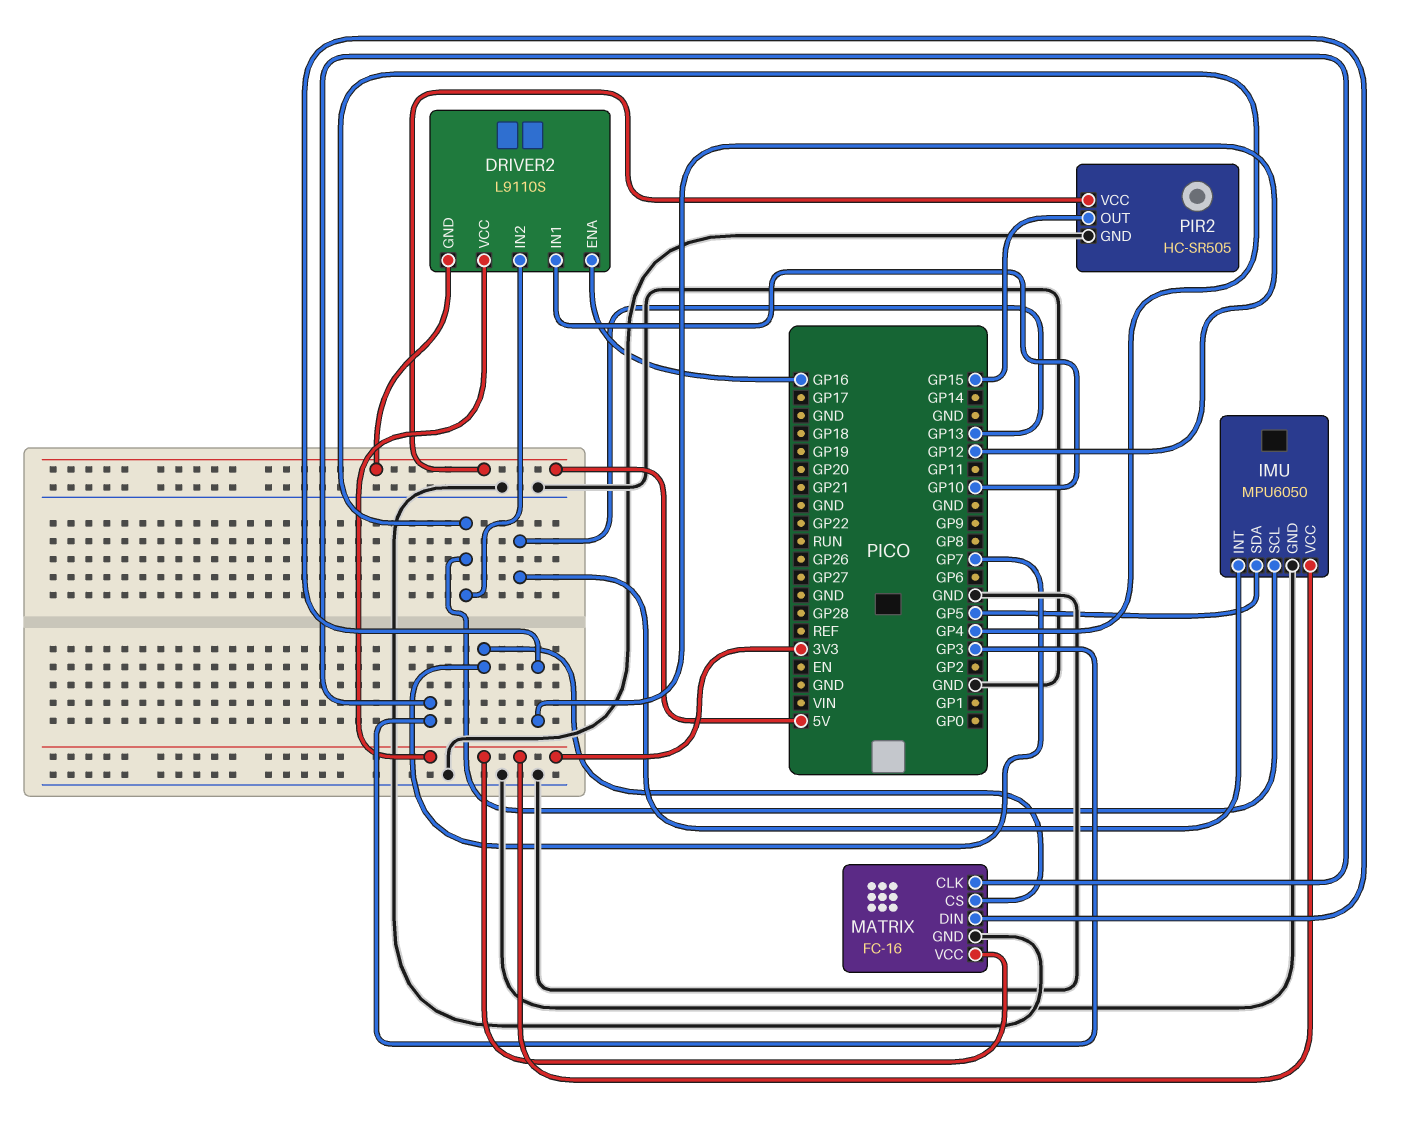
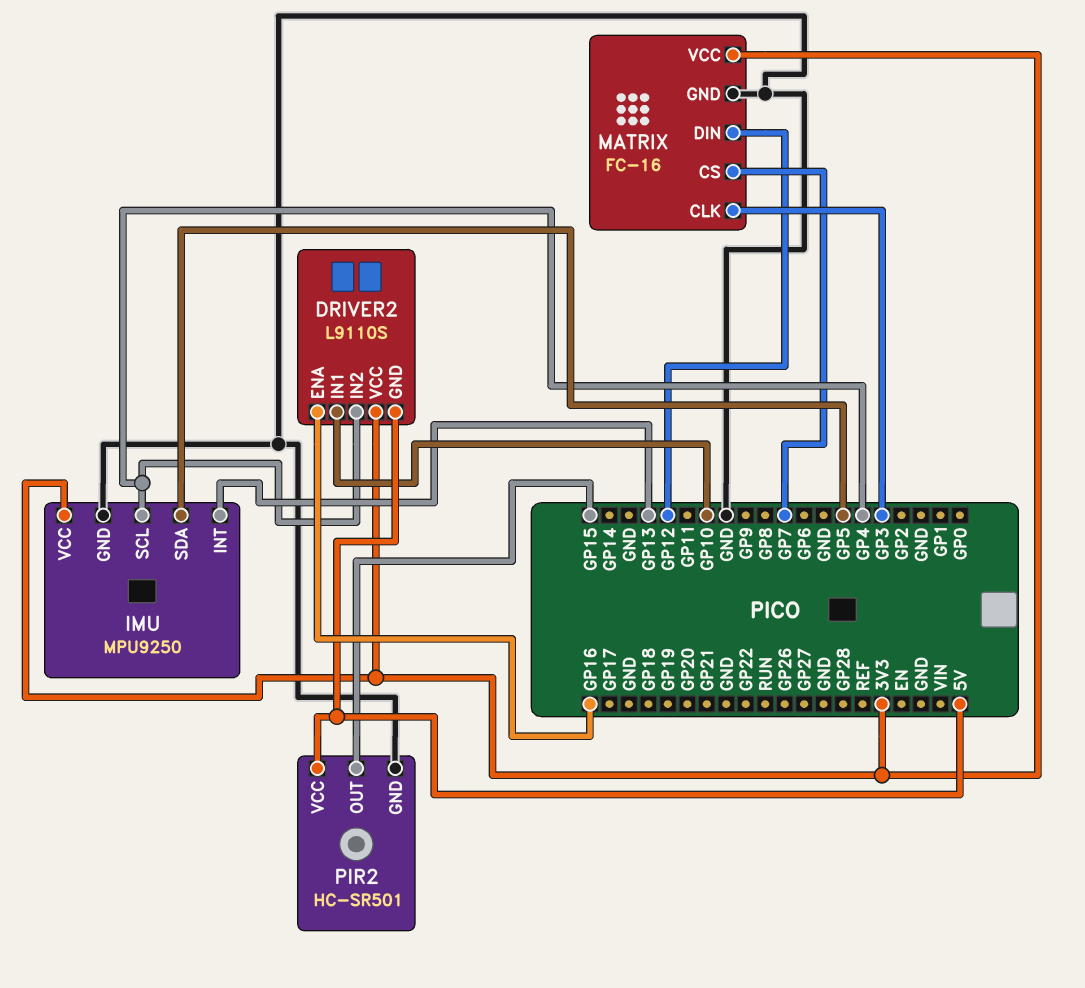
IMU: MPU6050 -> MPU9250
PIR2: HC-SR505 -> HC-SR501

